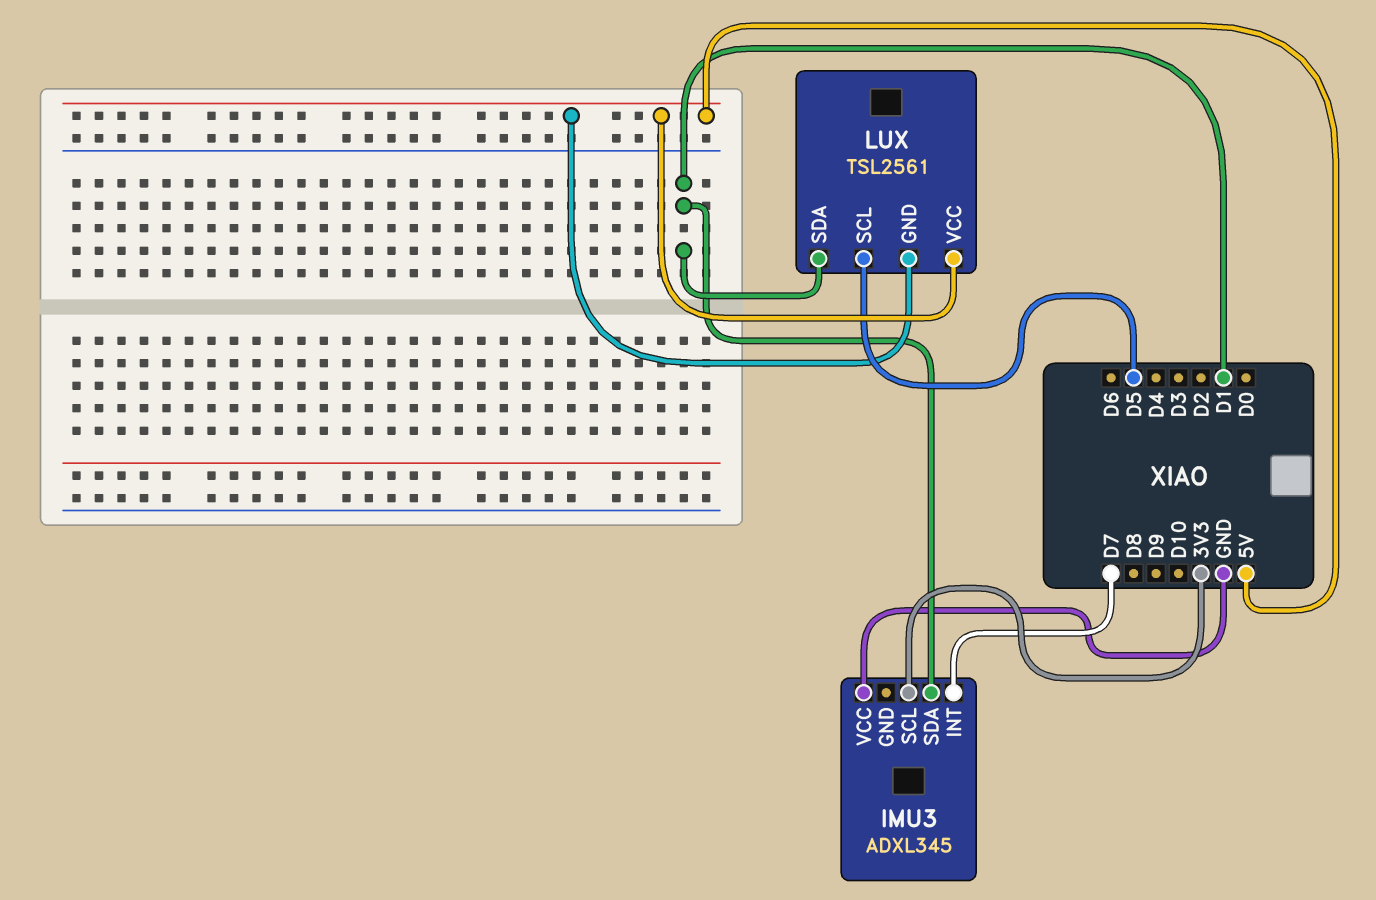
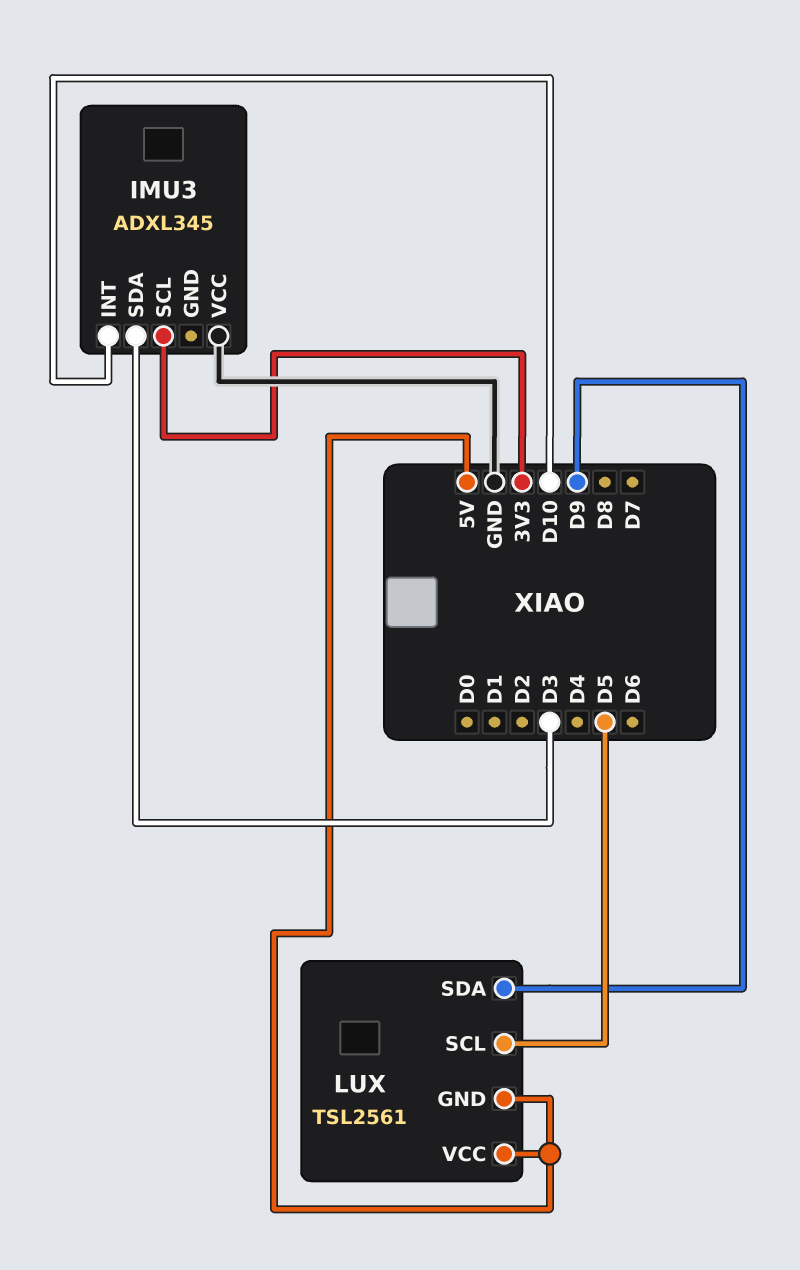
IMU3 pin INT: D7 -> D10
IMU3 pin SDA: D1 -> D3
LUX pin SDA: D1 -> D9

